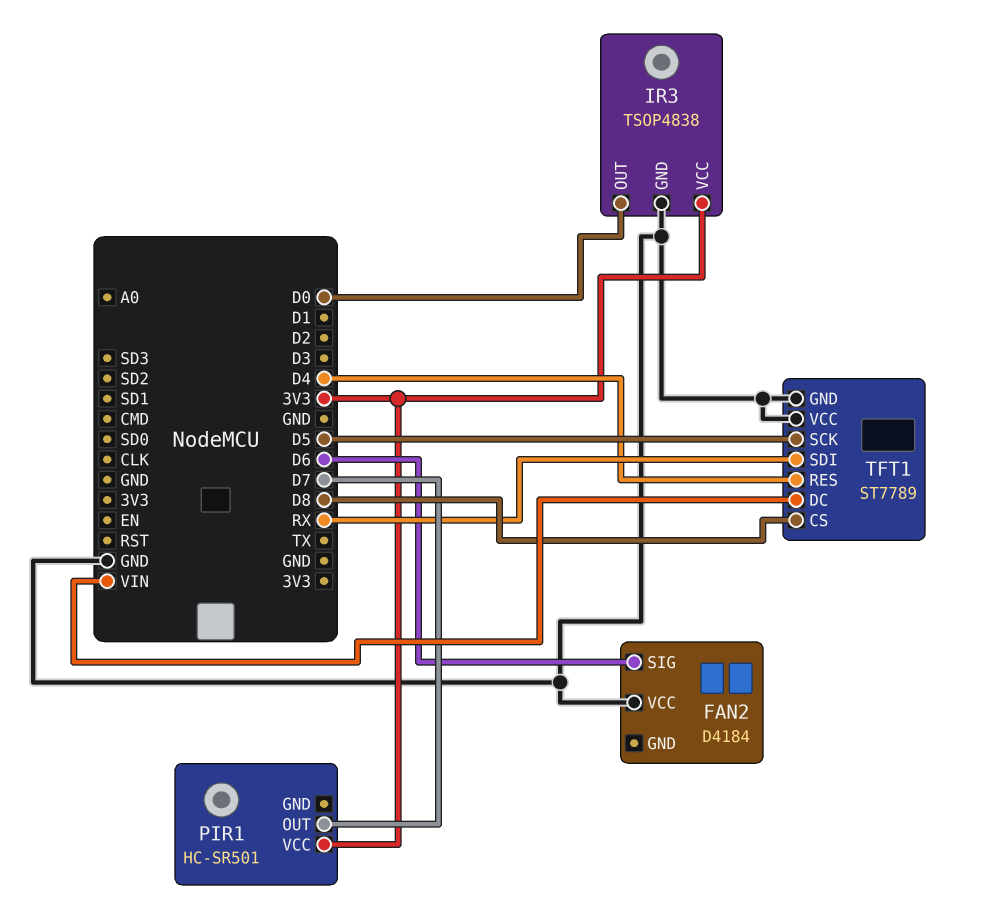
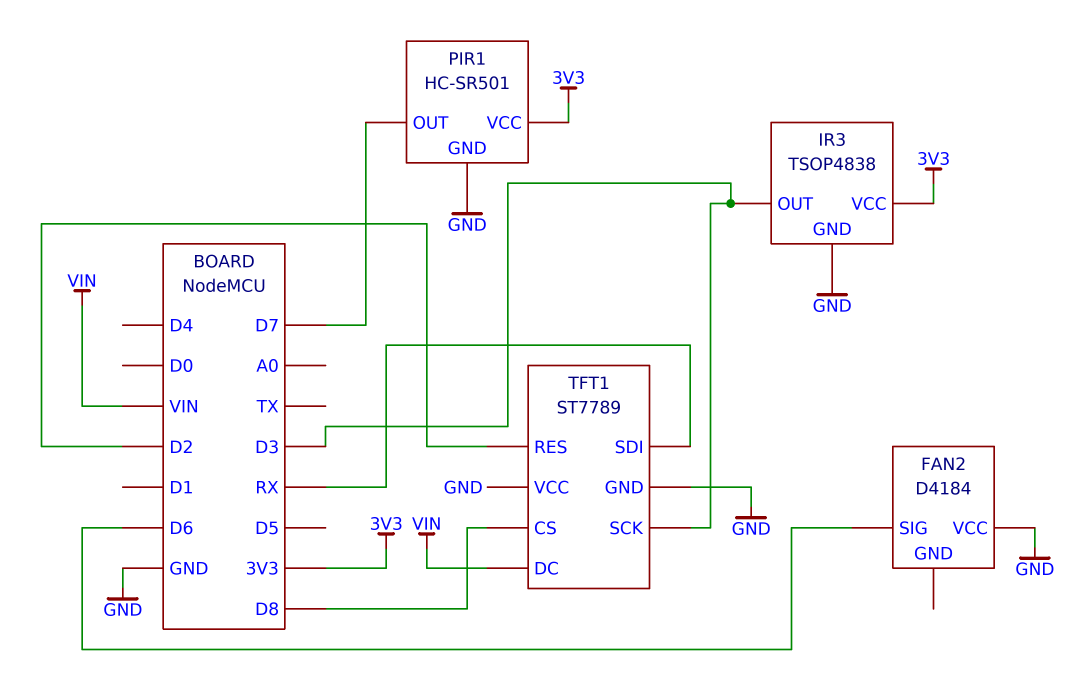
IR3 pin OUT: D0 -> D3
PIR1 pin GND: none -> GND
TFT1 pin RES: D4 -> D2
TFT1 pin SCK: D5 -> D3

